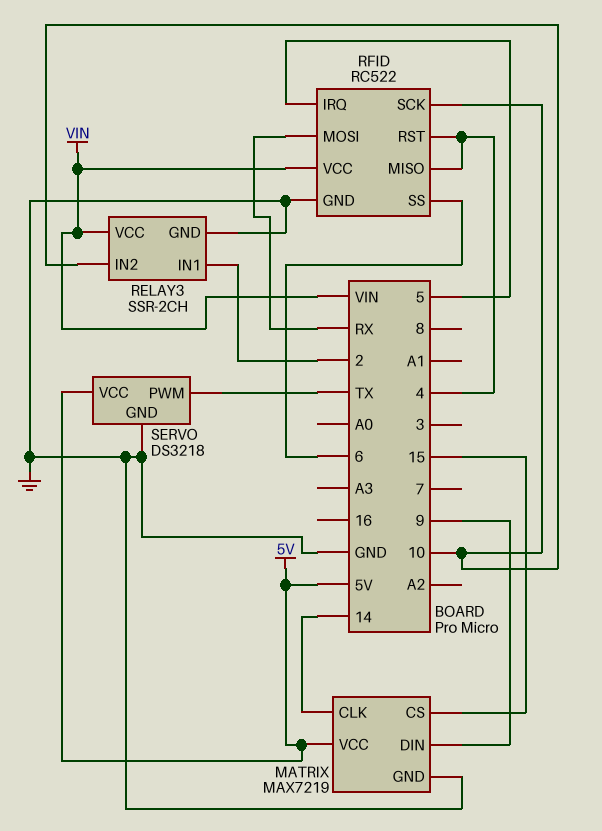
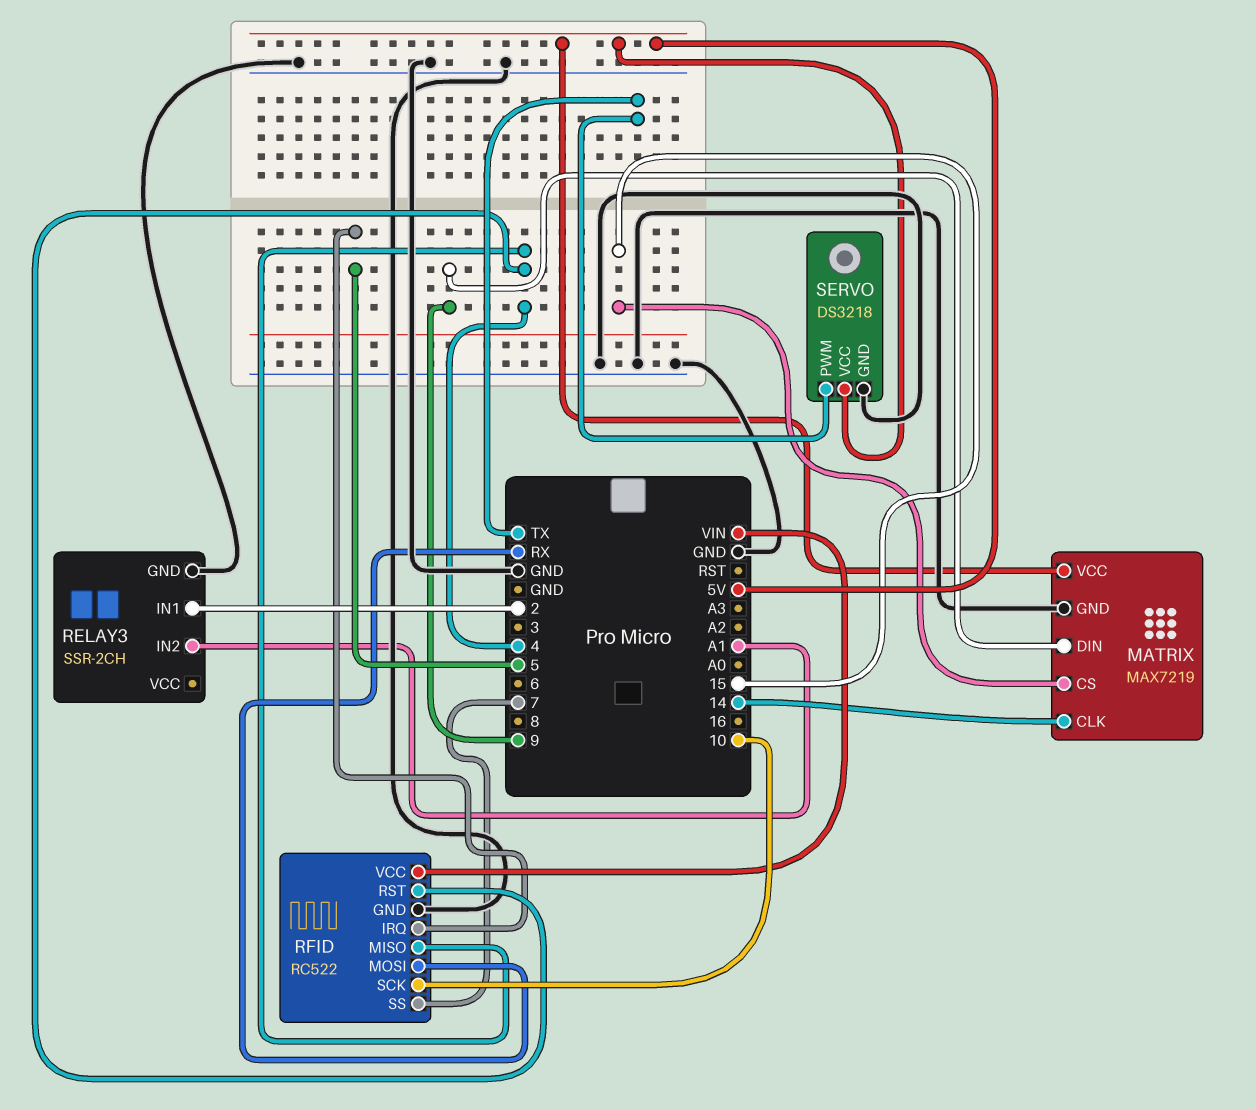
RELAY3 pin IN2: 10 -> A1
RELAY3 pin VCC: VIN -> none
RFID pin SS: 6 -> 7

